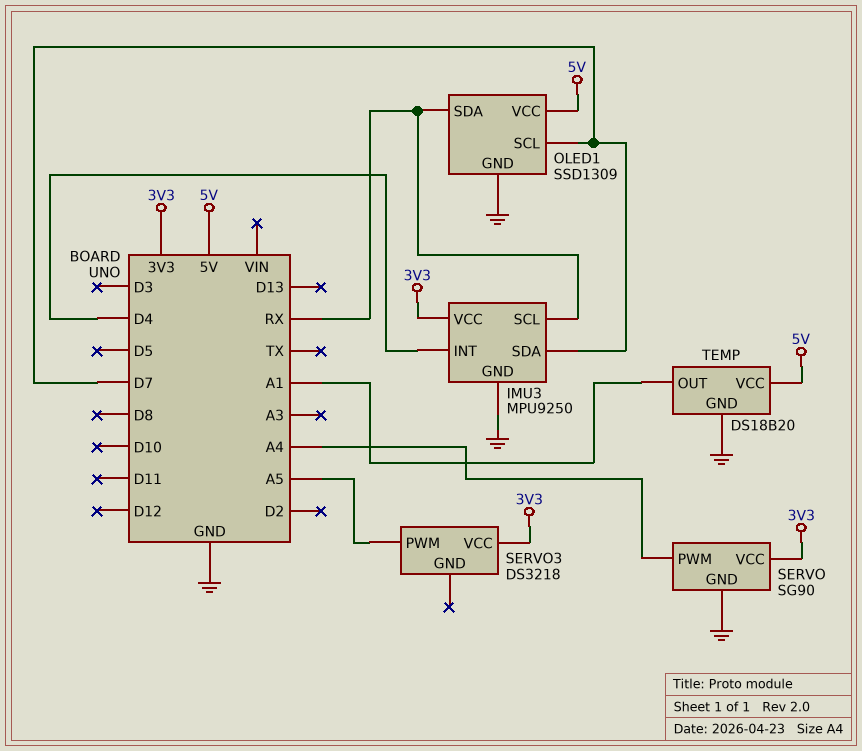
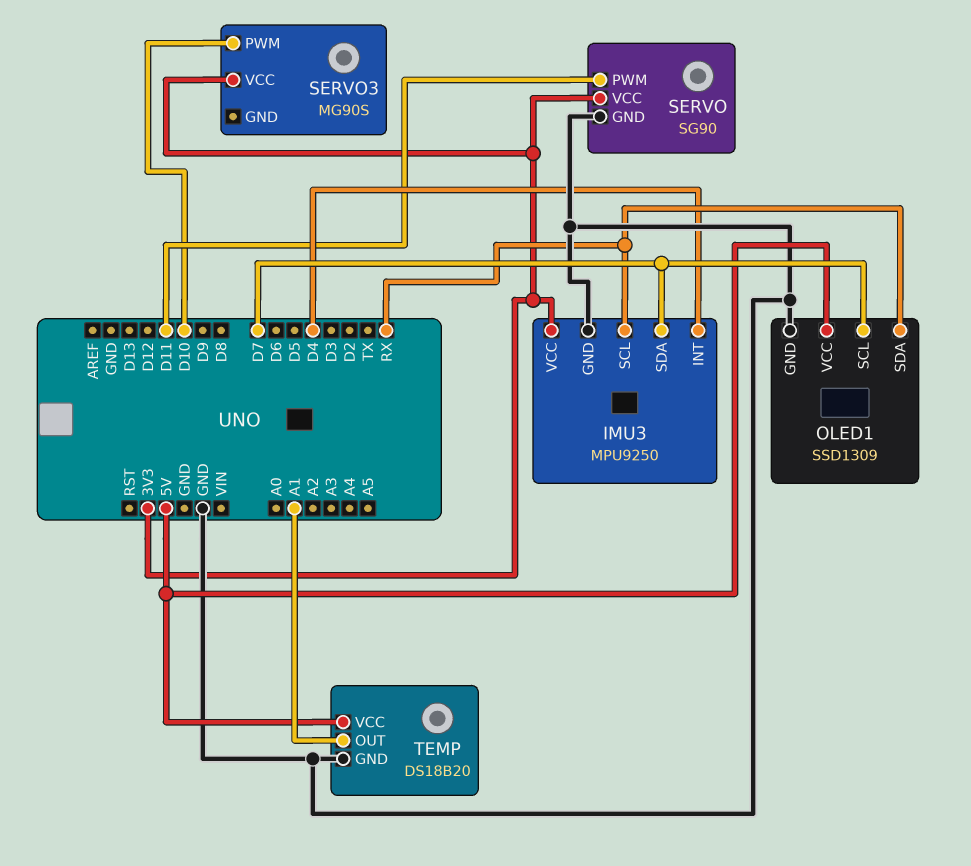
SERVO pin PWM: A4 -> D11
SERVO3: DS3218 -> MG90S
SERVO3 pin PWM: A5 -> D10

